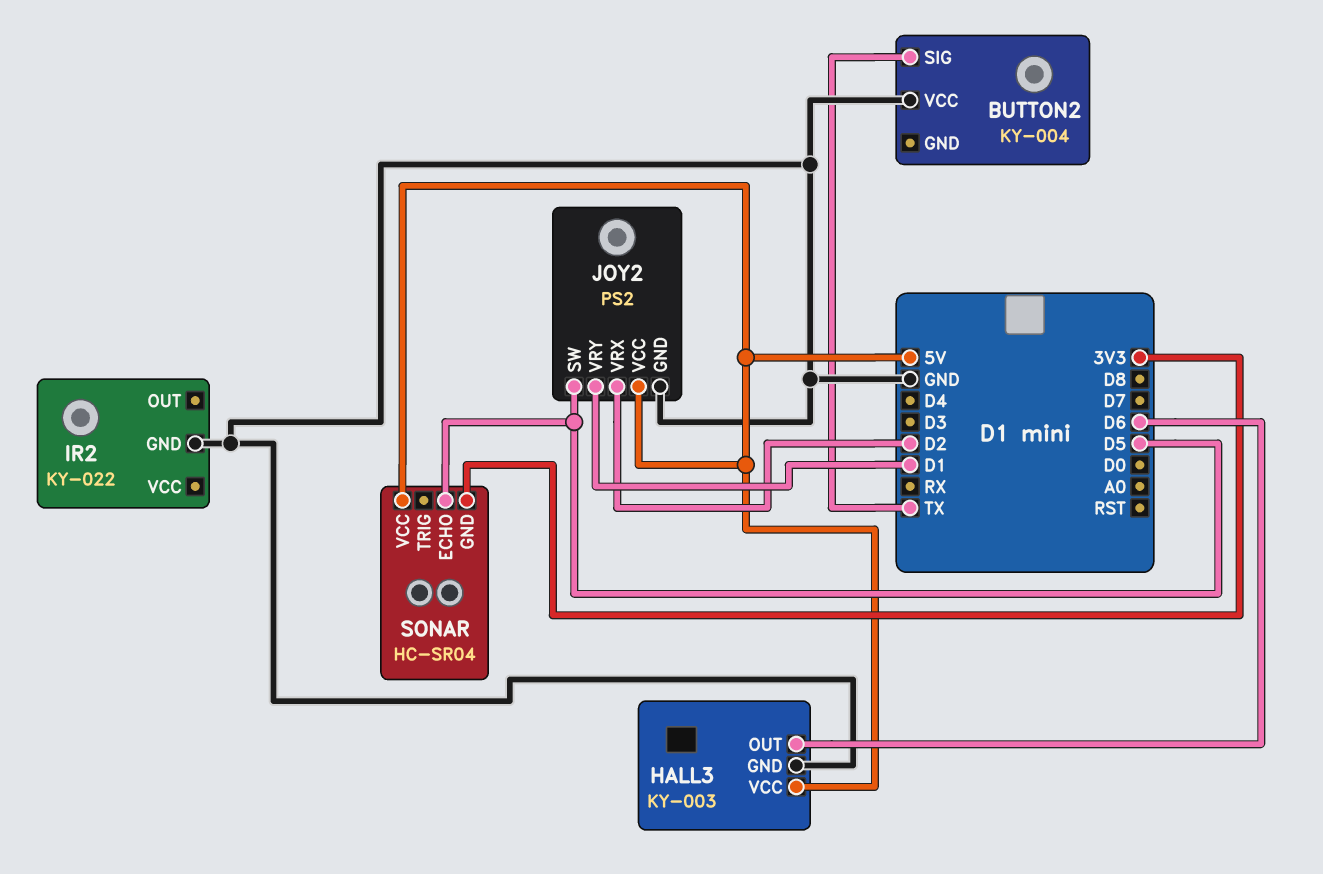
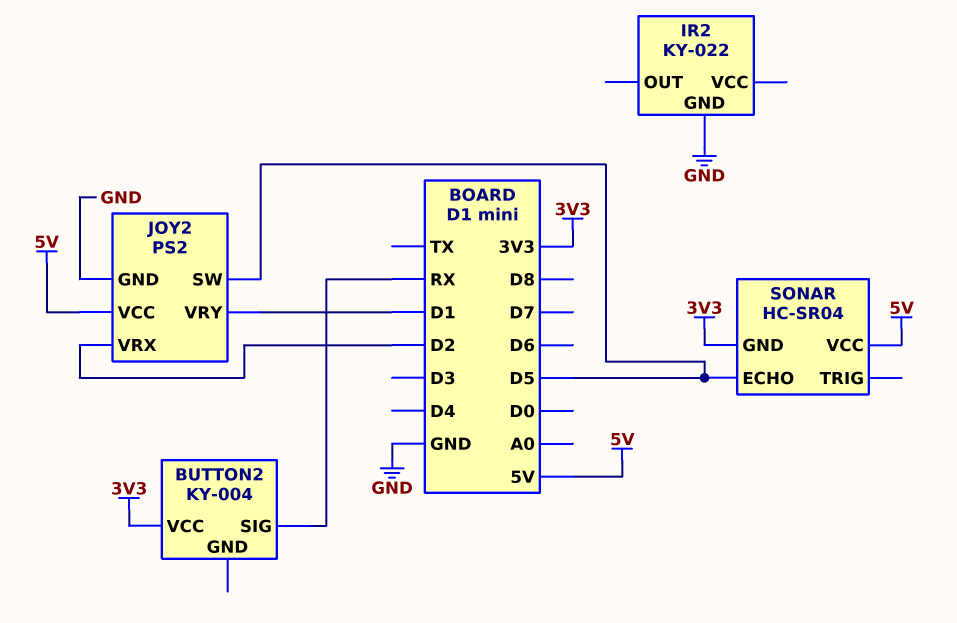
BUTTON2 pin SIG: TX -> RX
BUTTON2 pin VCC: GND -> 3V3
HALL3: KY-003 -> none
HALL3 pin GND: GND -> none
HALL3 pin OUT: D6 -> none
HALL3 pin VCC: 5V -> none

